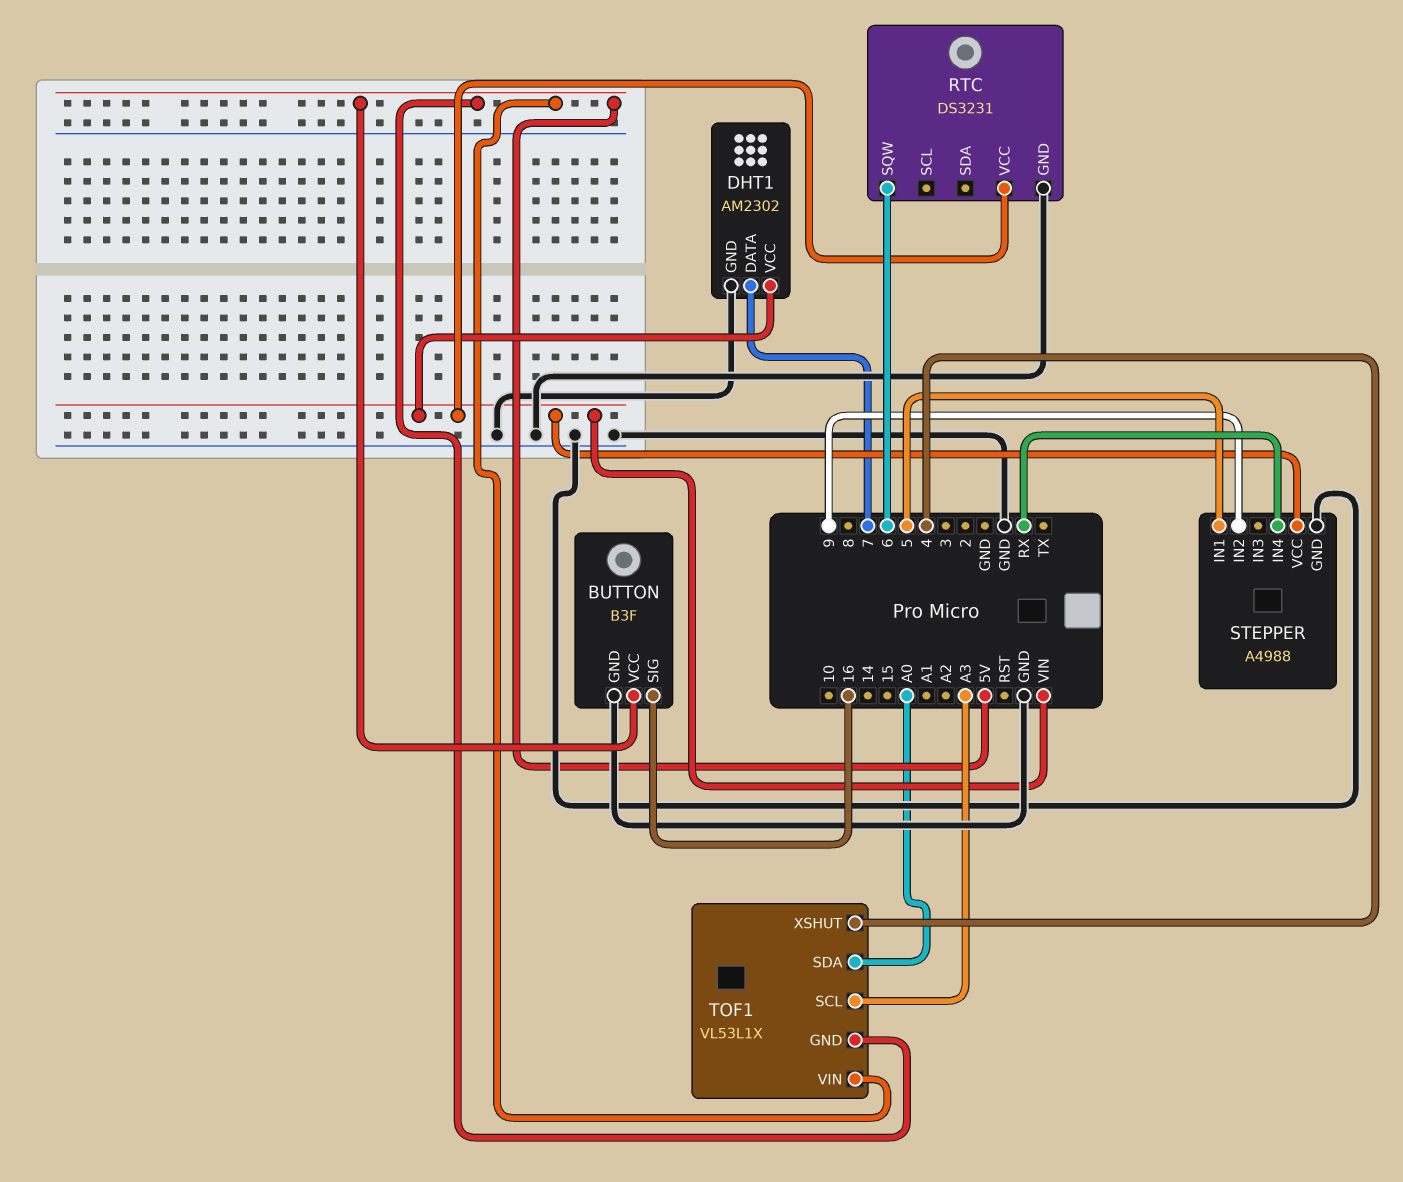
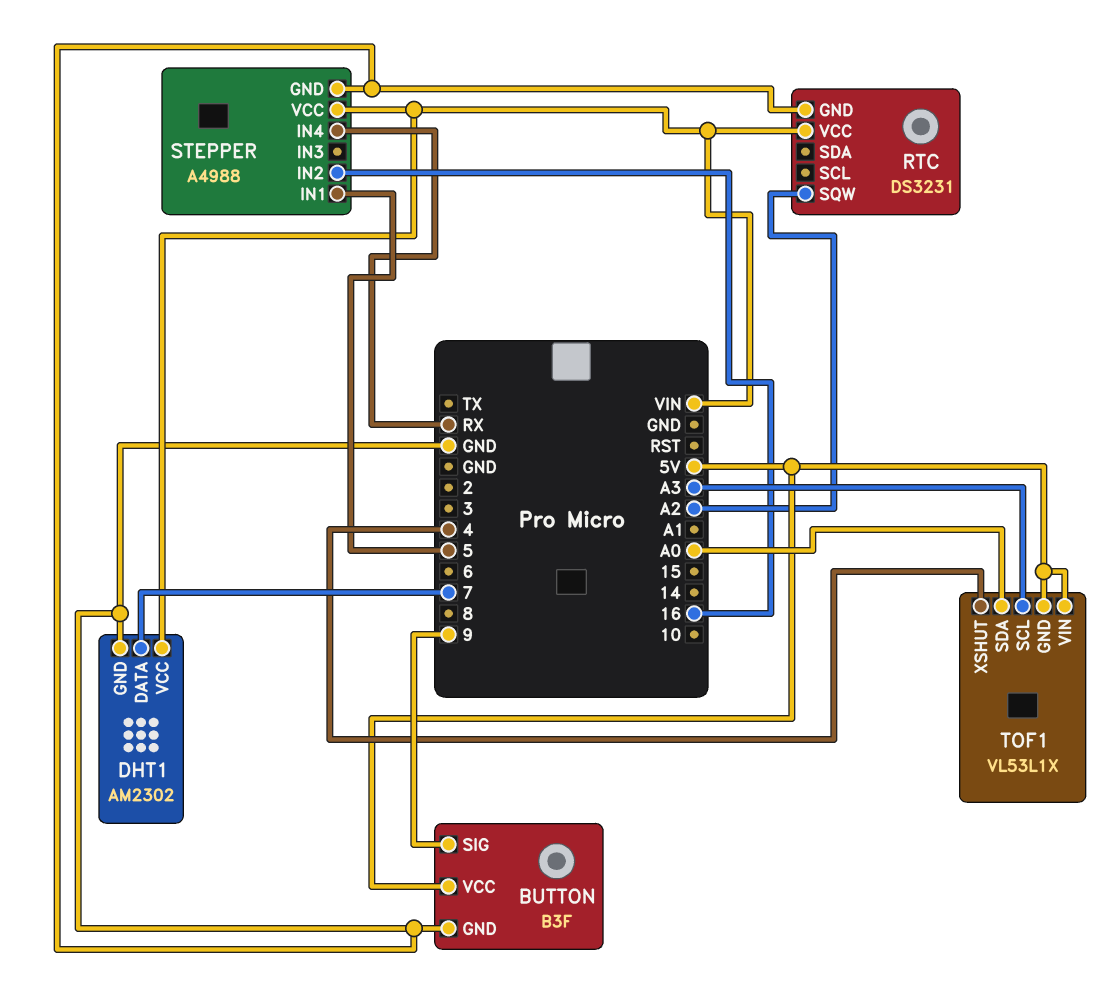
BUTTON pin SIG: 16 -> 9
RTC pin SQW: 6 -> A2
STEPPER pin IN2: 9 -> 16

